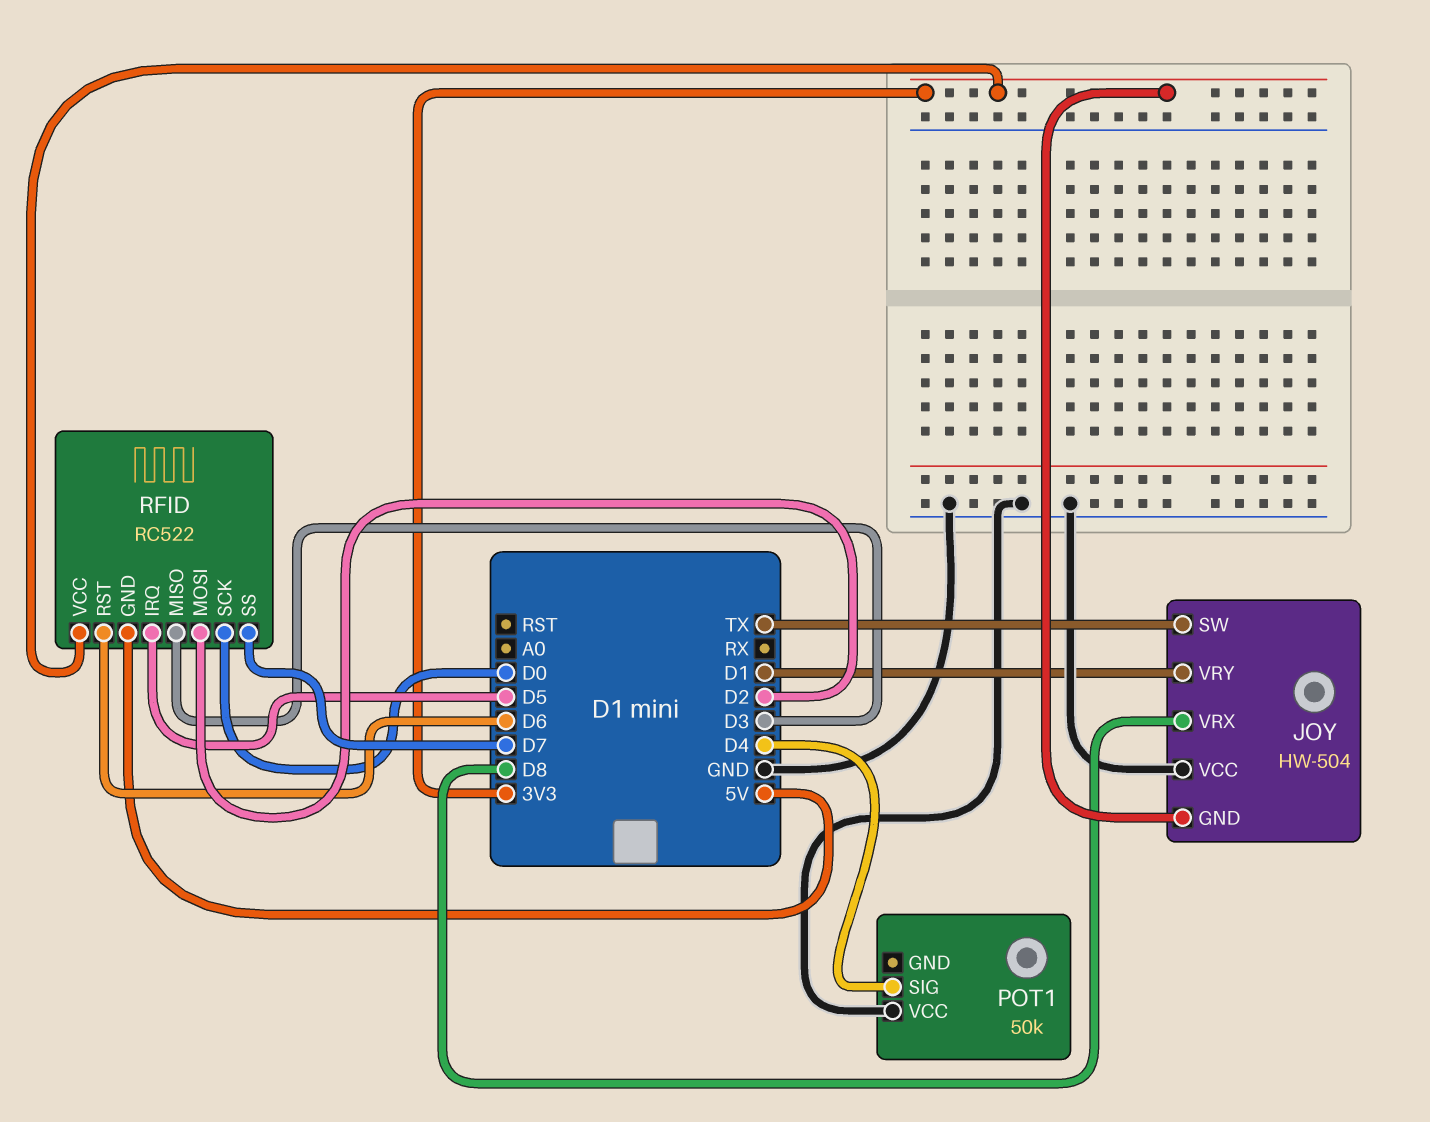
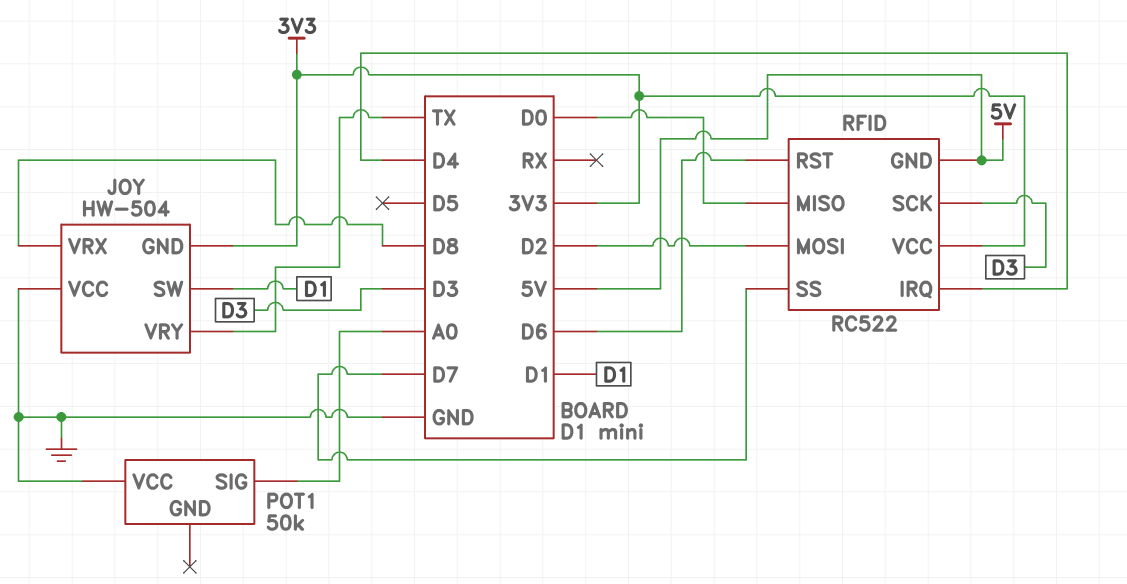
JOY pin SW: TX -> D1
JOY pin VRY: D1 -> TX
POT1 pin SIG: D4 -> A0
RFID pin IRQ: D5 -> D4
RFID pin MISO: D3 -> D0
RFID pin SCK: D0 -> D3

